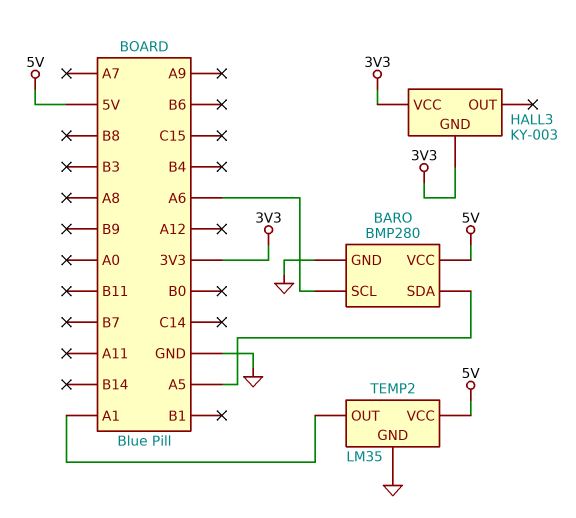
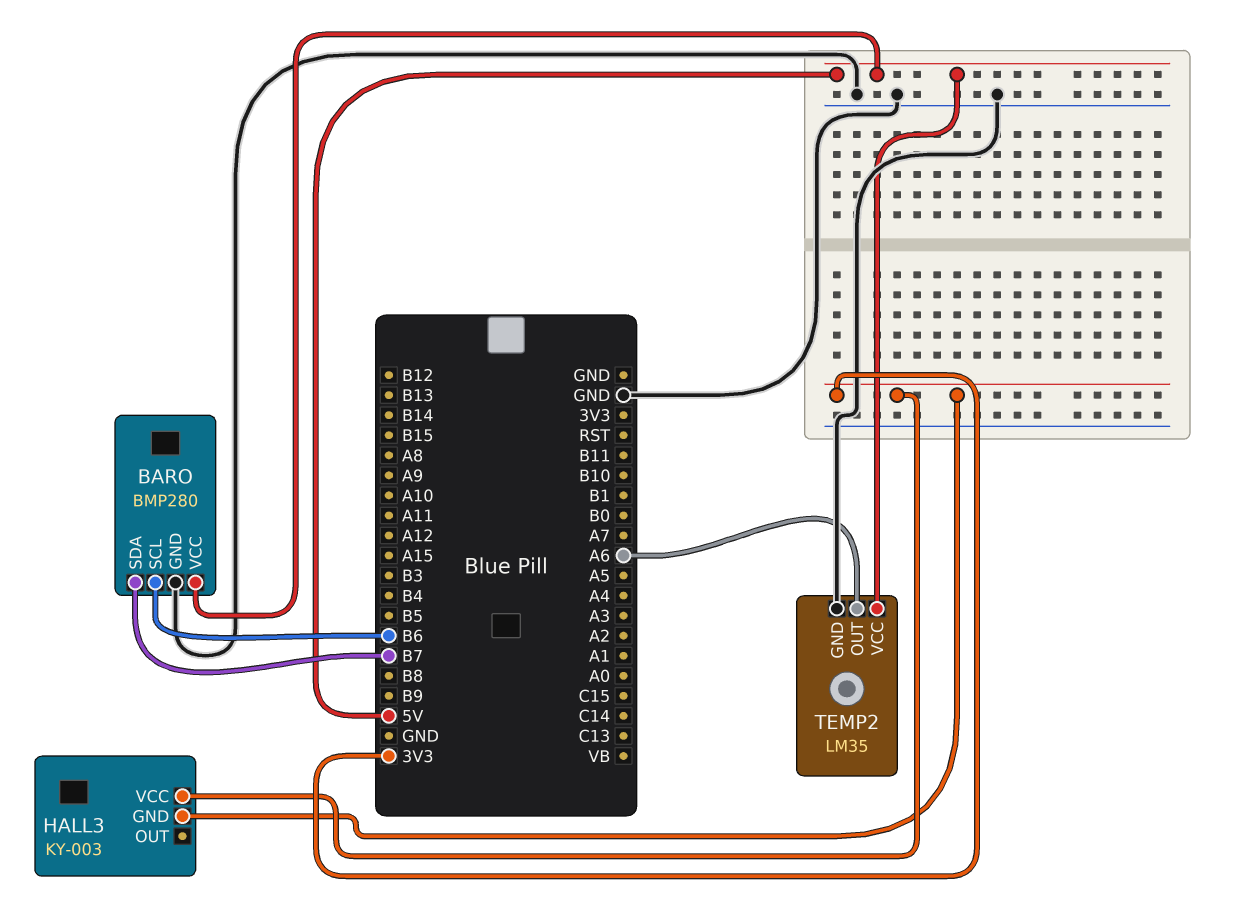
BARO pin SCL: A6 -> B6
BARO pin SDA: A5 -> B7
TEMP2 pin OUT: A1 -> A6

